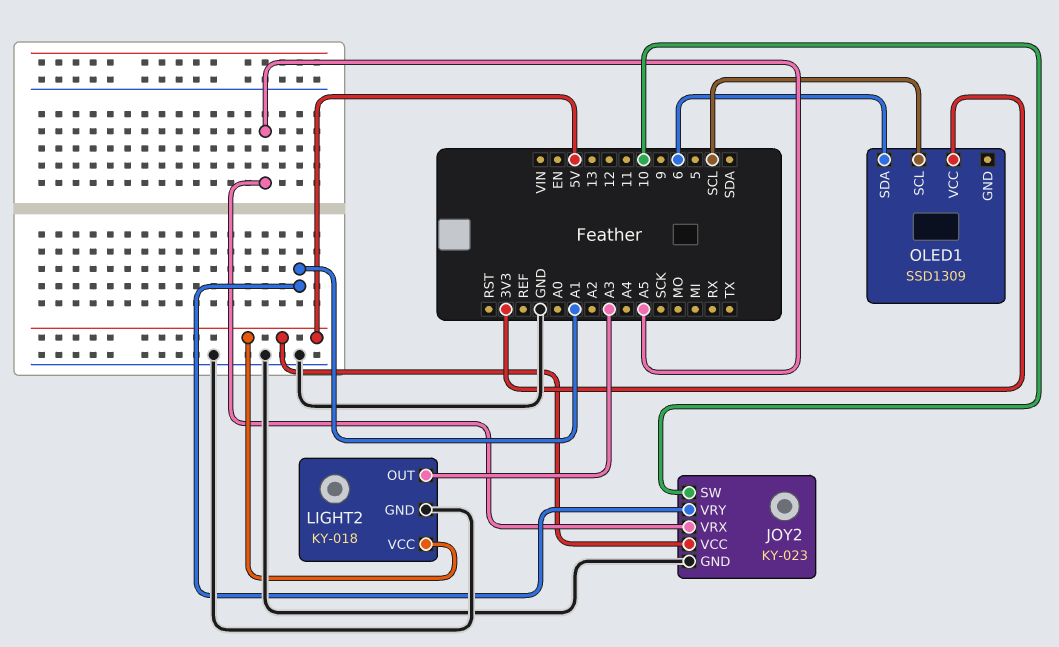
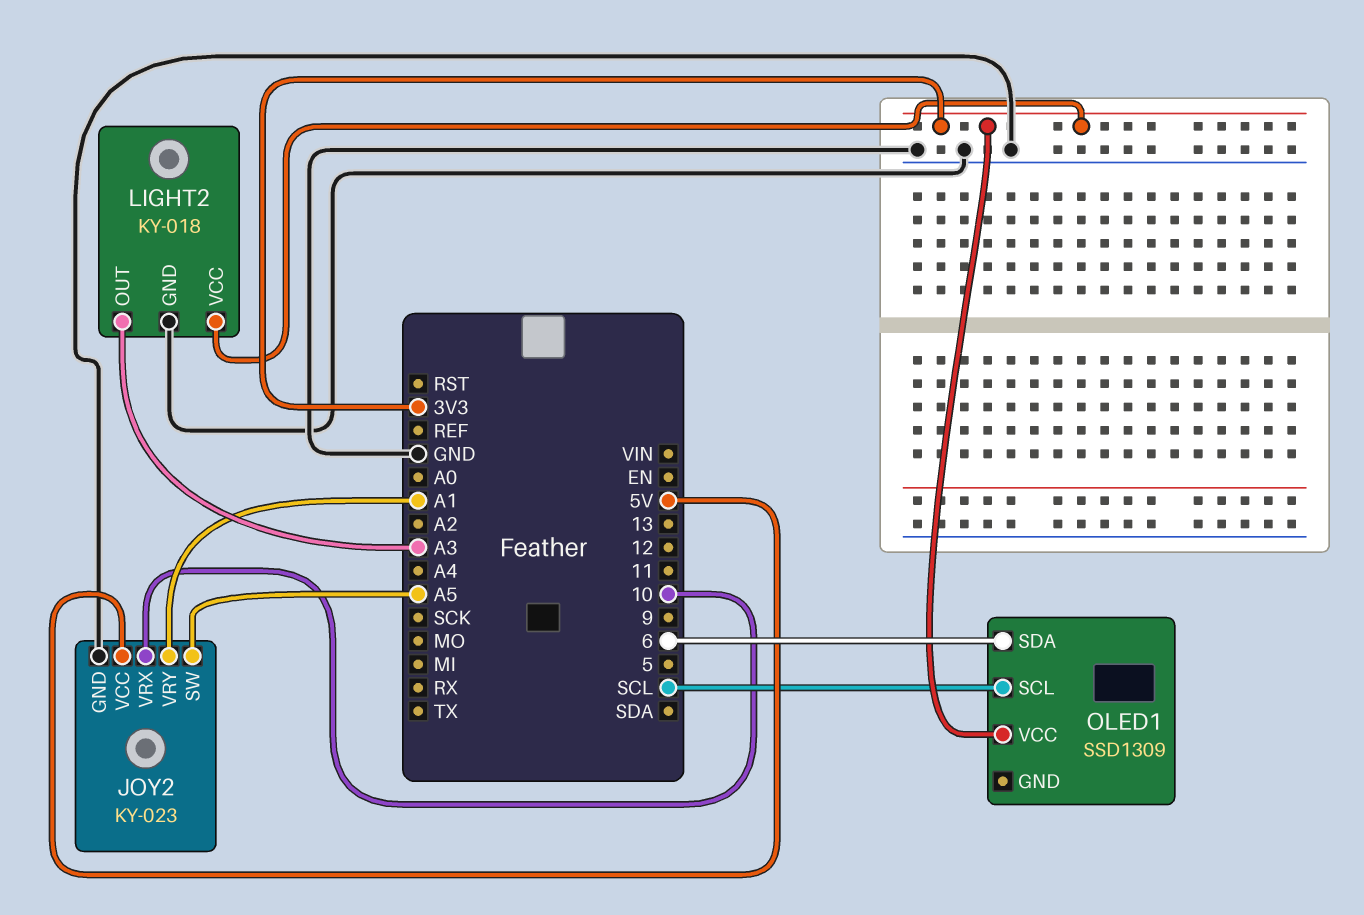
JOY2 pin SW: 10 -> A5
JOY2 pin VRX: A5 -> 10
LIGHT2 pin VCC: 5V -> 3V3

